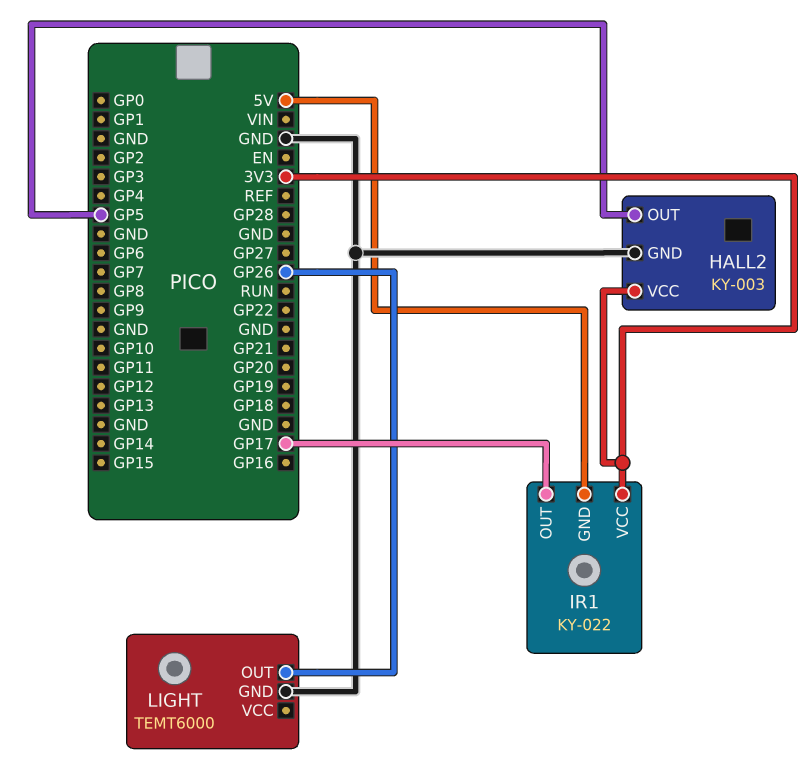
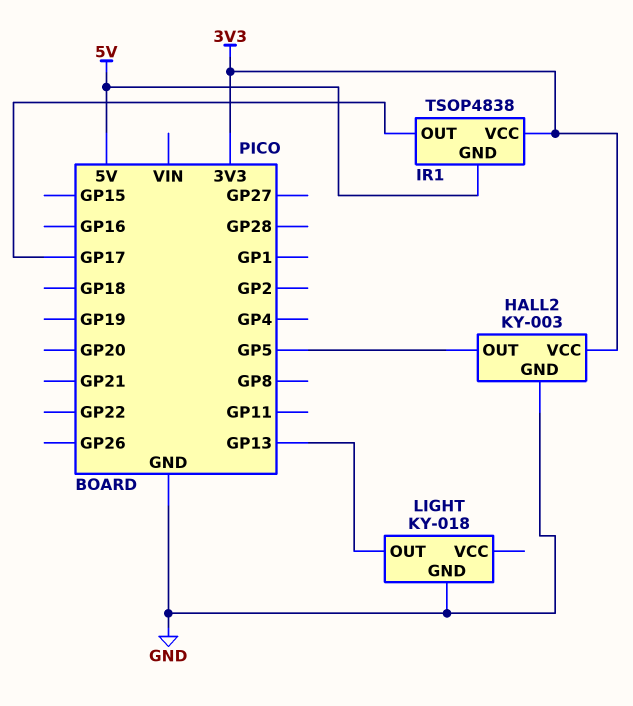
IR1: KY-022 -> TSOP4838
LIGHT: TEMT6000 -> KY-018
LIGHT pin OUT: GP26 -> GP13

